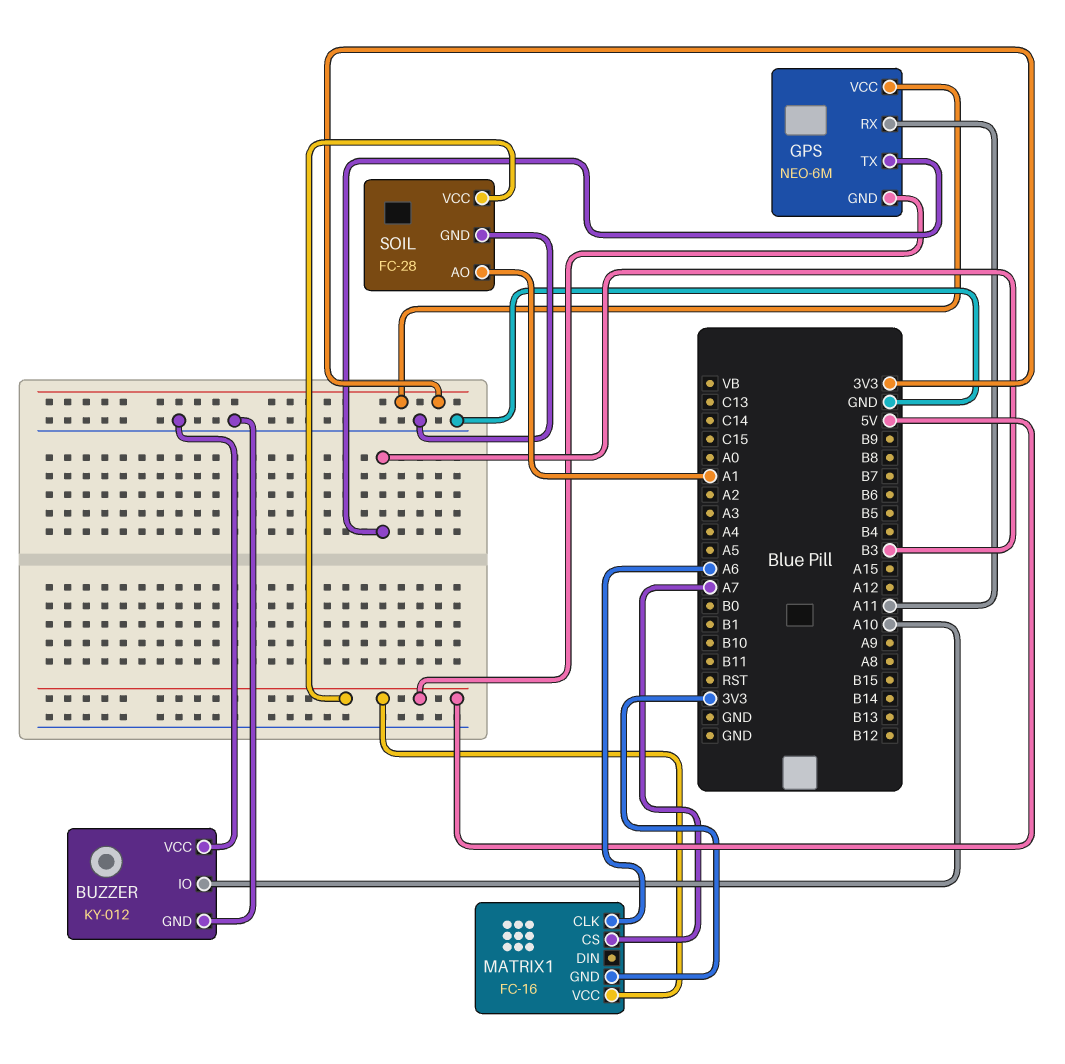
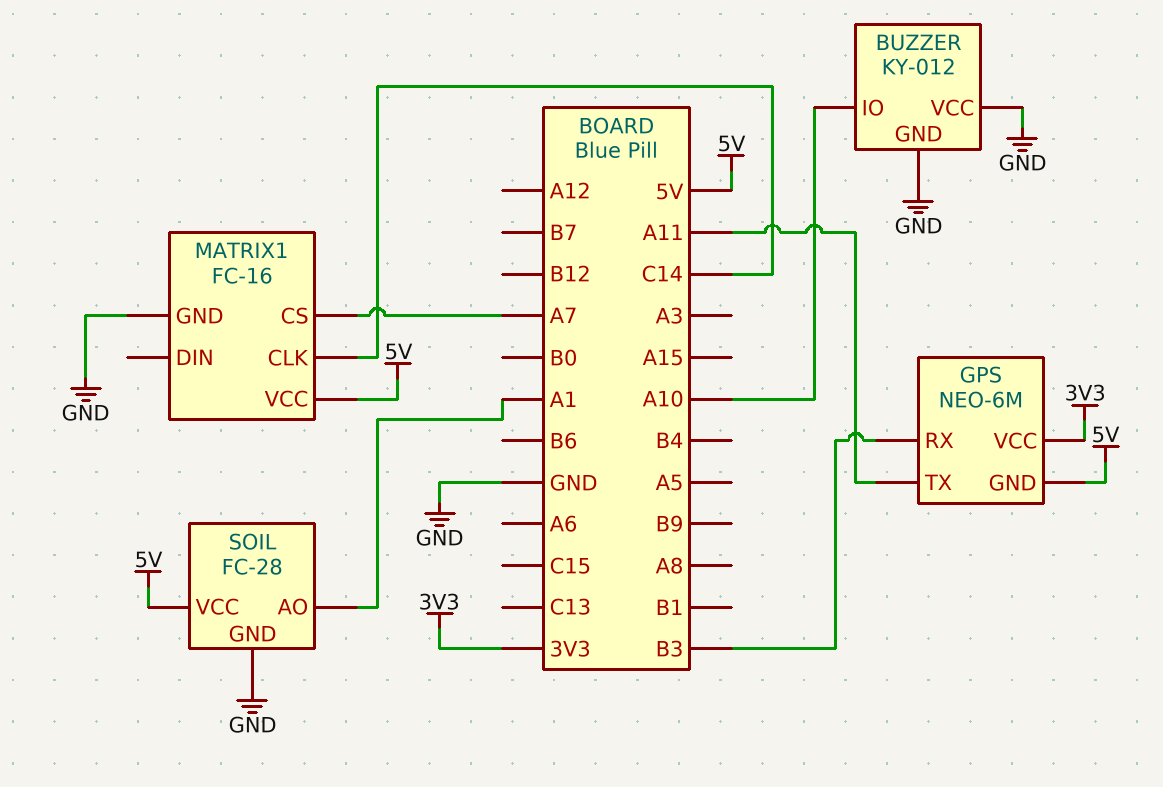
GPS pin RX: A11 -> B3
GPS pin TX: B3 -> A11
MATRIX1 pin CLK: A6 -> C14
MATRIX1 pin GND: 3V3 -> GND

